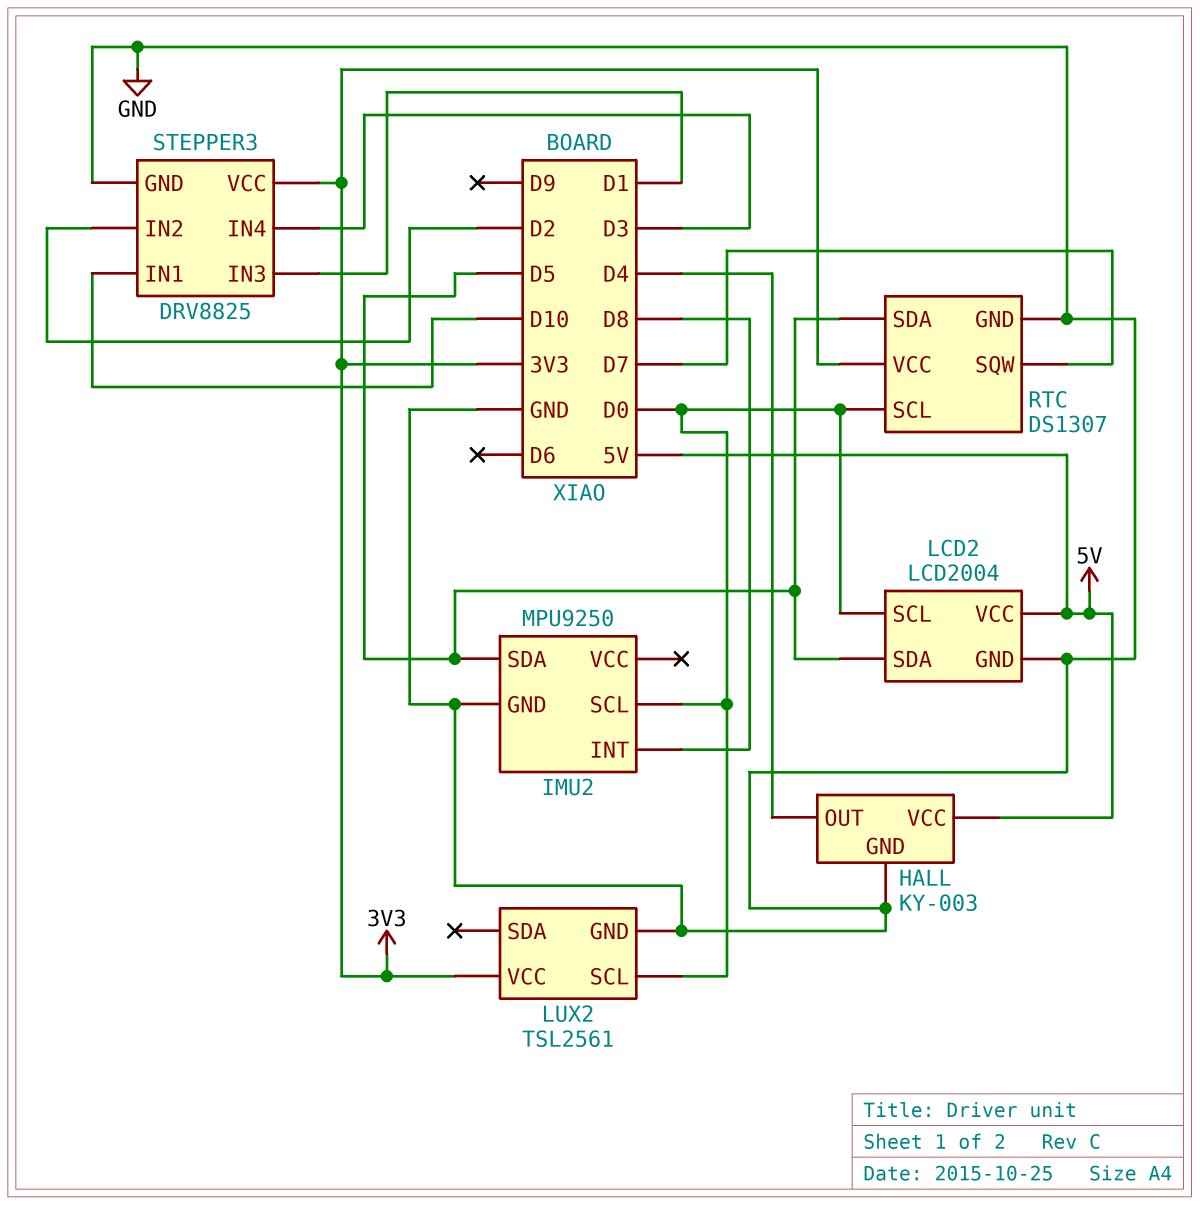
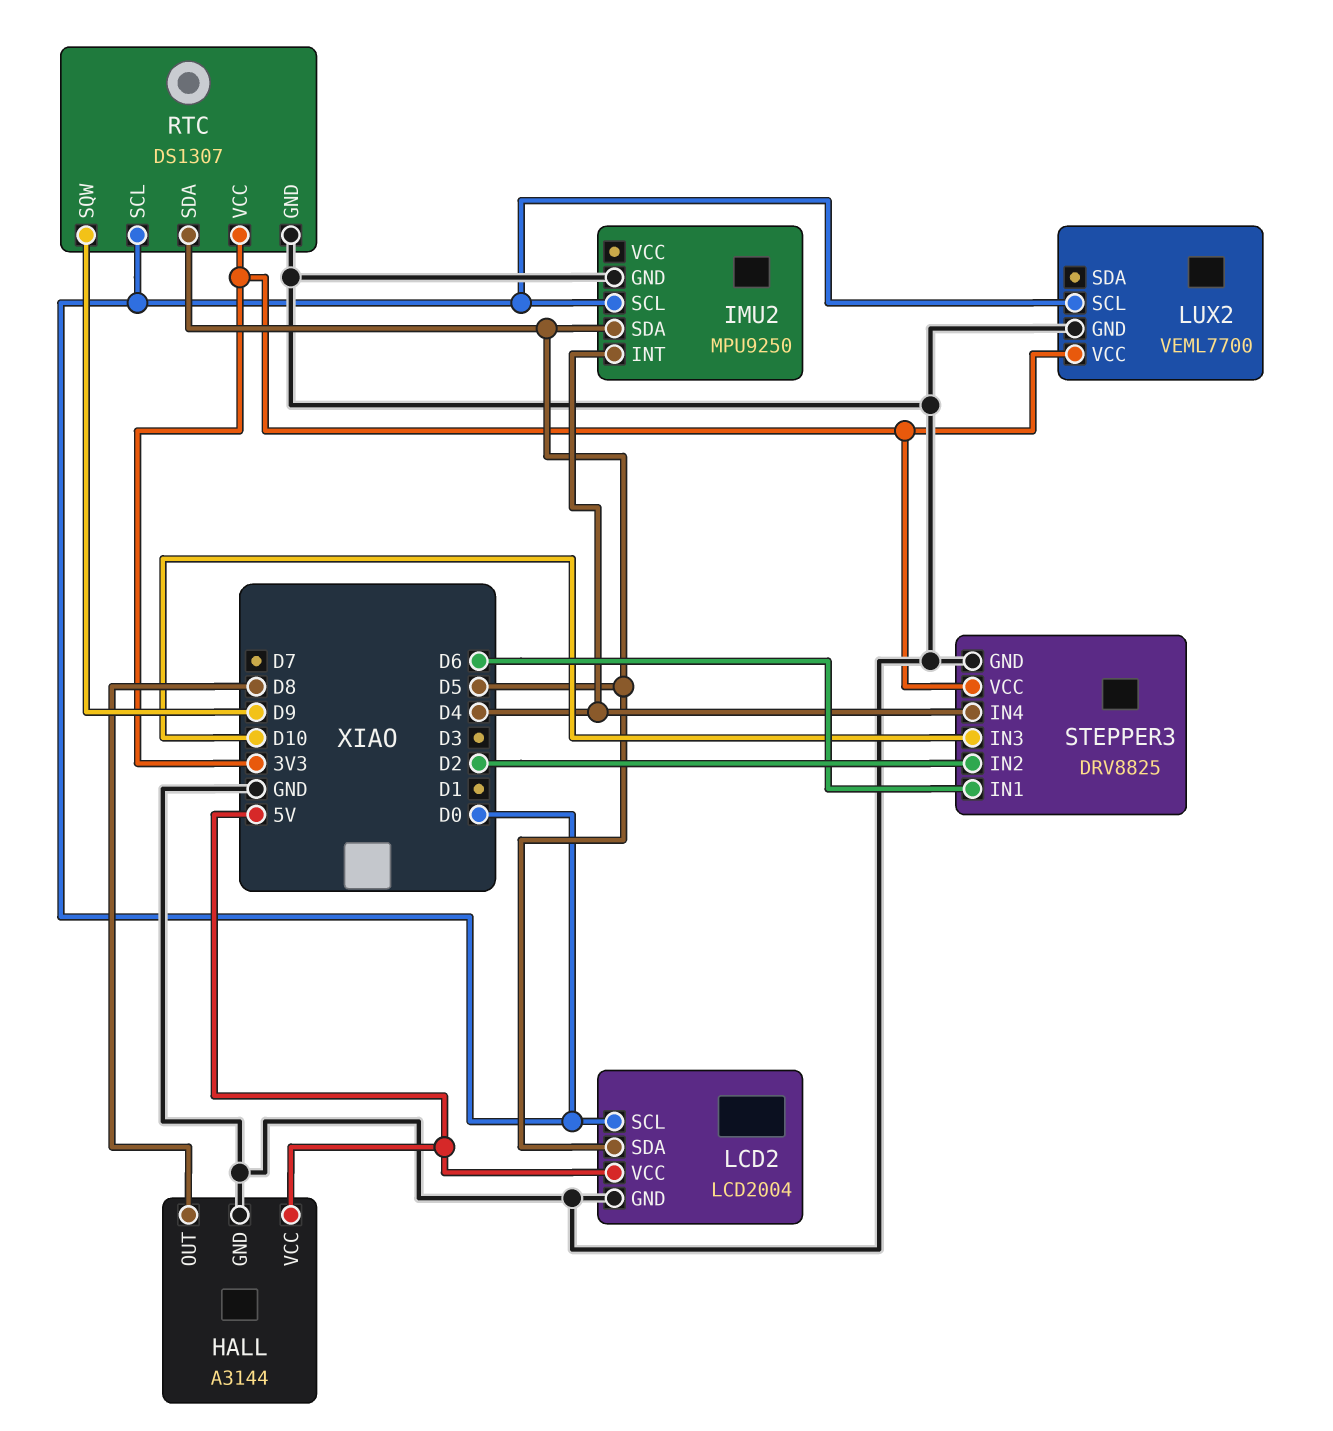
HALL: KY-003 -> A3144
HALL pin OUT: D4 -> D8
IMU2 pin INT: D8 -> D4
LUX2: TSL2561 -> VEML7700
RTC pin SQW: D7 -> D9
STEPPER3 pin IN1: D10 -> D6
STEPPER3 pin IN3: D1 -> D10
STEPPER3 pin IN4: D3 -> D4

